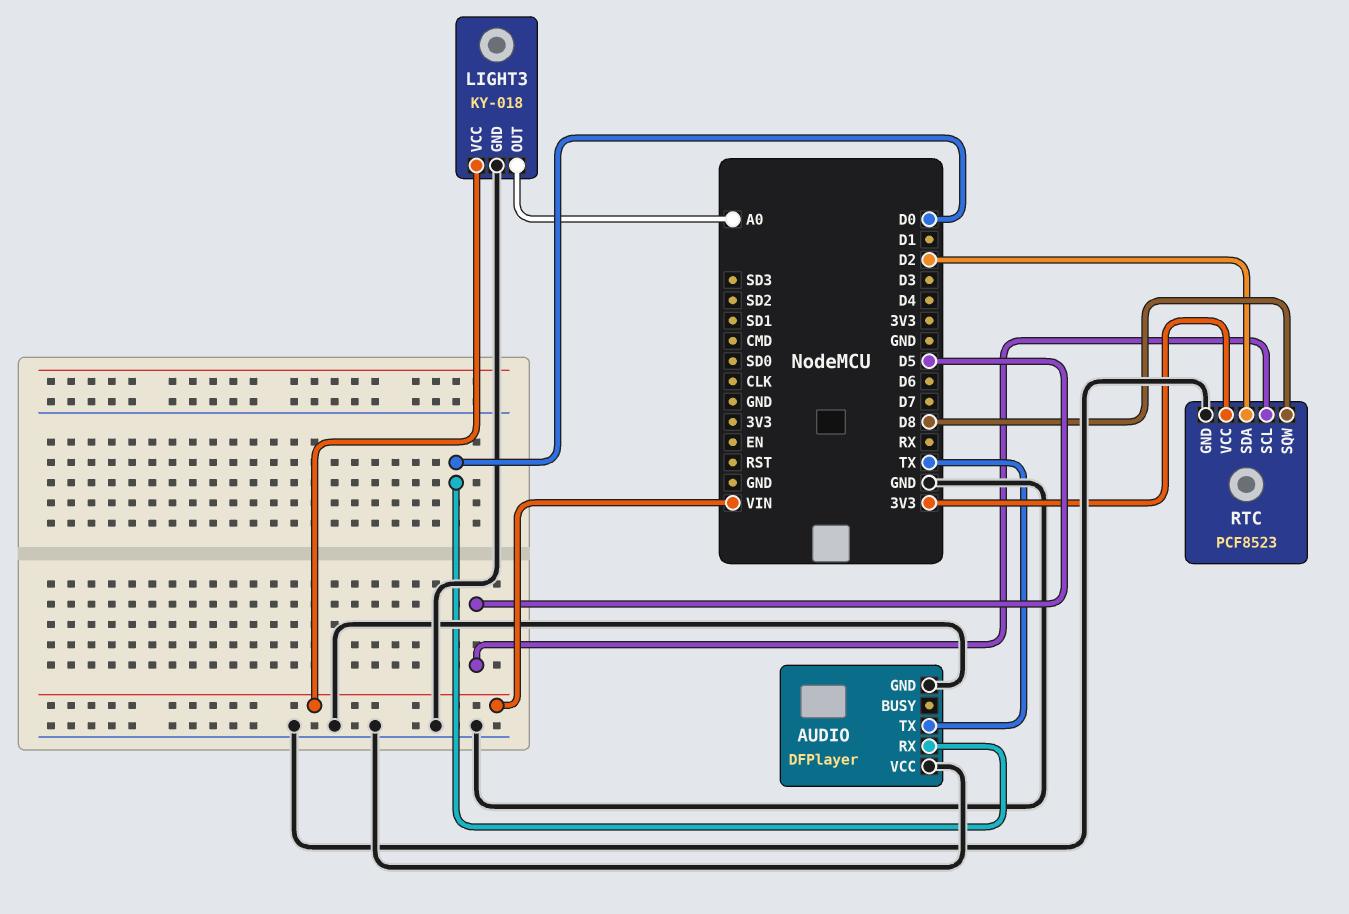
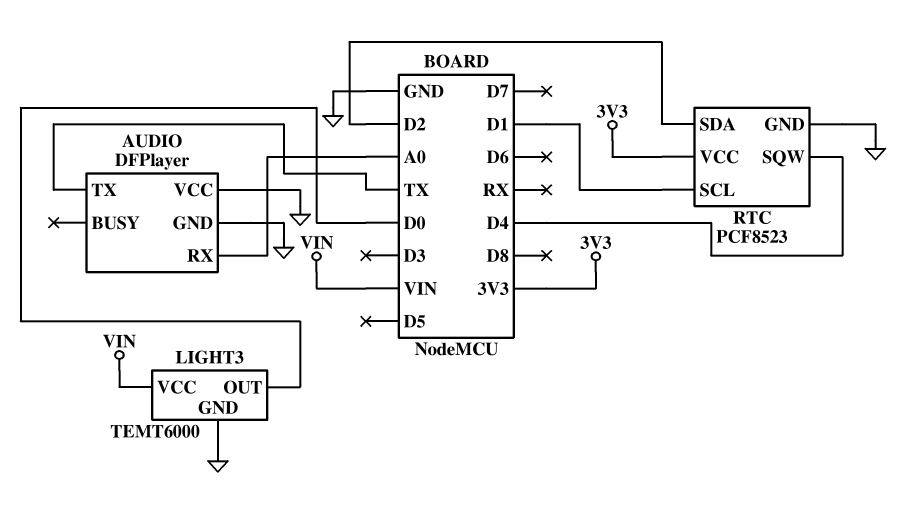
AUDIO pin RX: D0 -> A0
LIGHT3: KY-018 -> TEMT6000
LIGHT3 pin OUT: A0 -> D0
RTC pin SCL: D5 -> D1
RTC pin SQW: D8 -> D4

